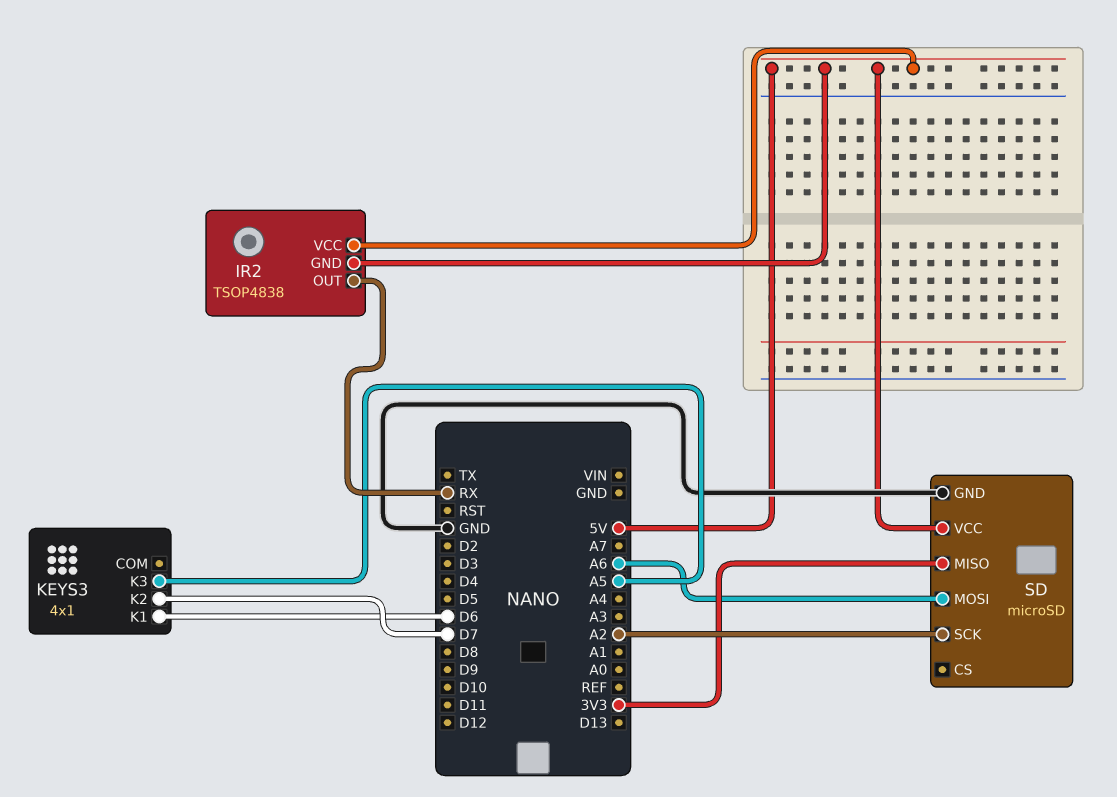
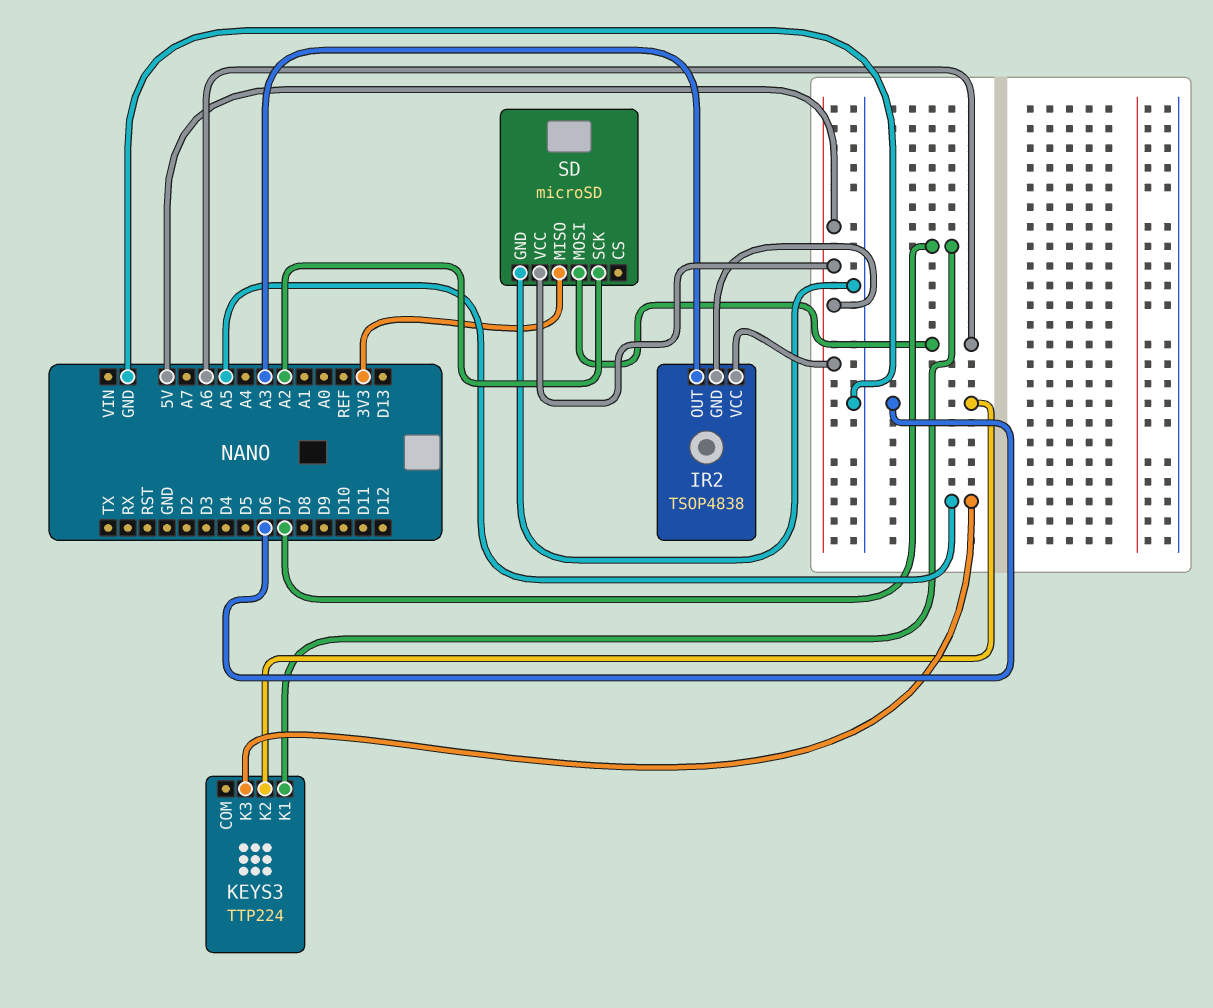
IR2 pin OUT: RX -> A3
KEYS3: 4x1 -> TTP224
KEYS3 pin K1: D6 -> D7
KEYS3 pin K2: D7 -> D6

